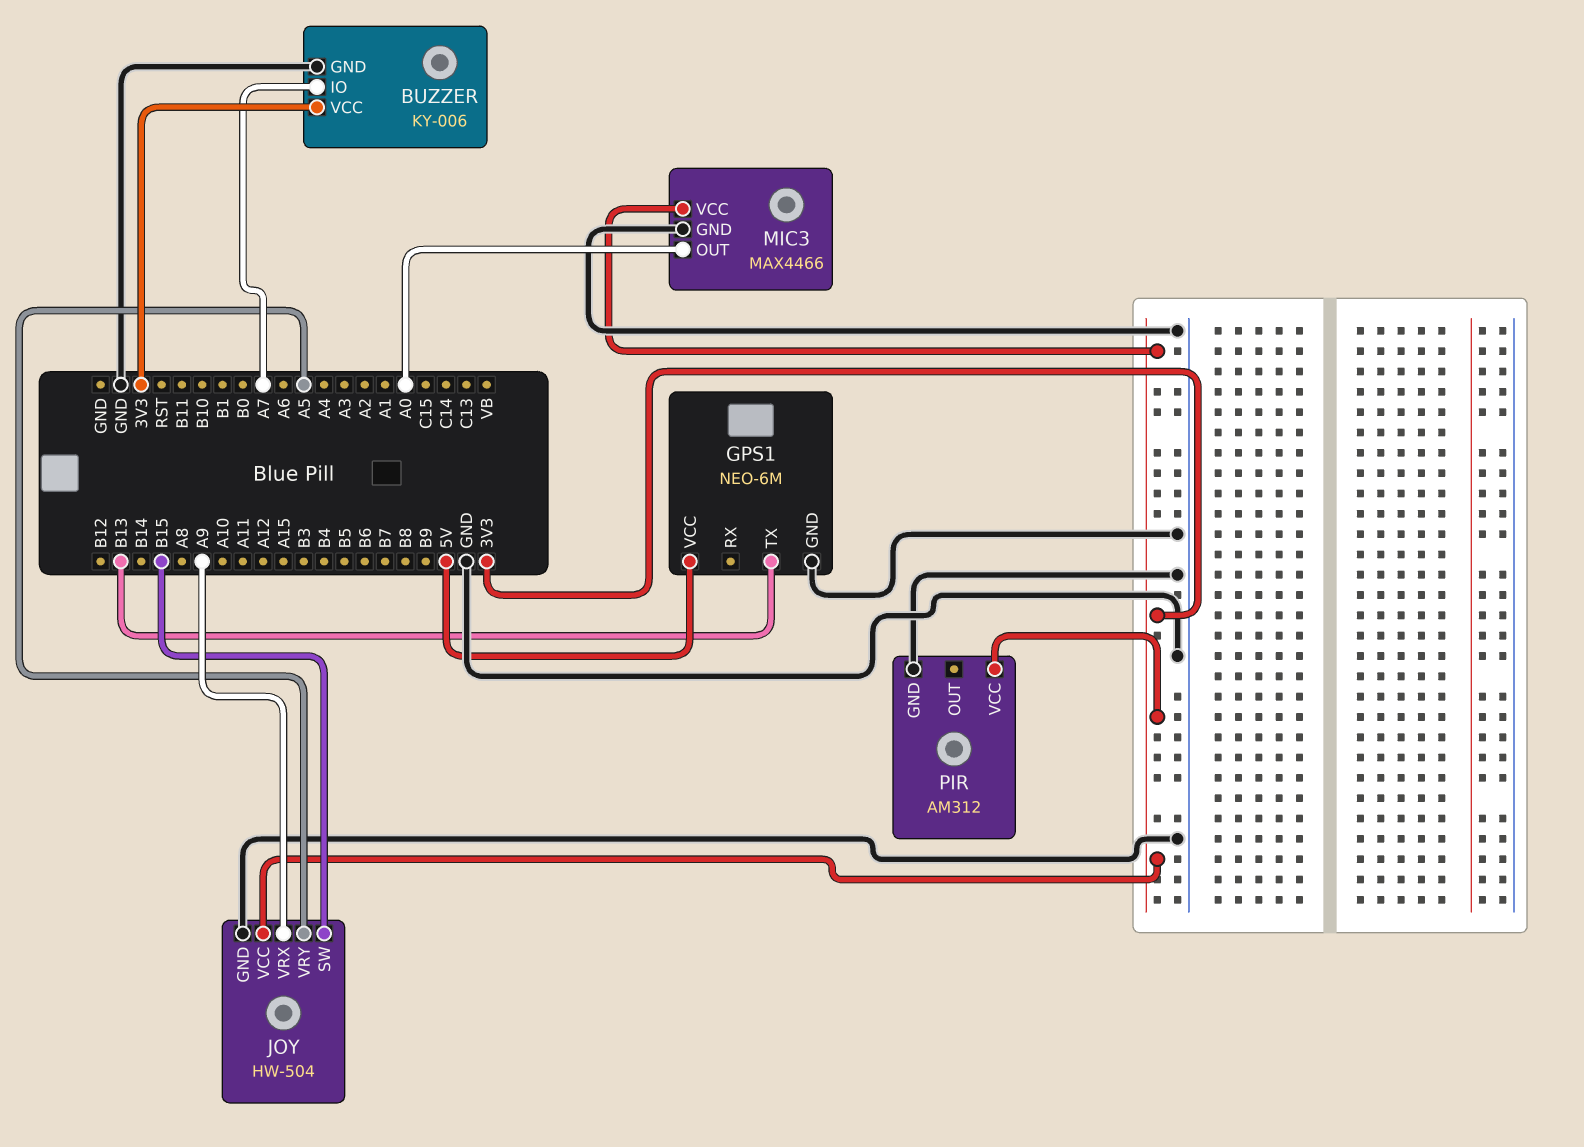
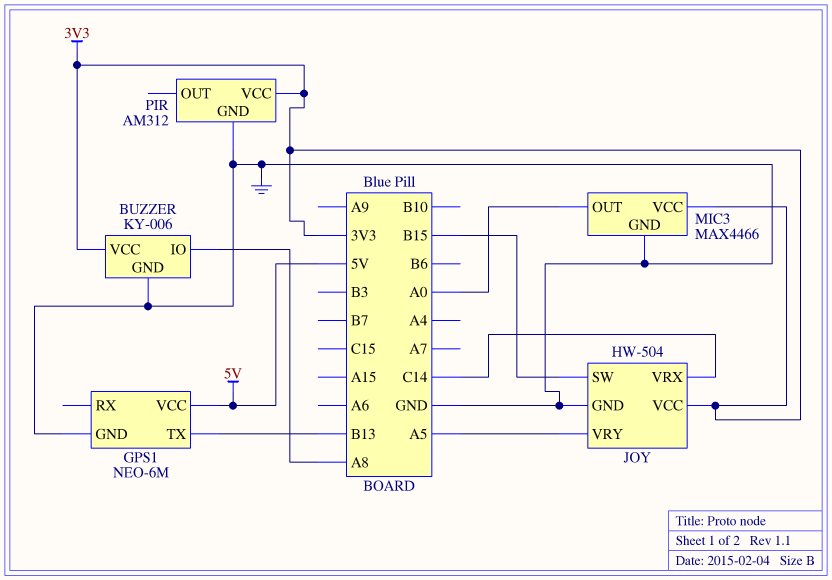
BUZZER pin IO: A7 -> A8
JOY pin VRX: A9 -> C14

